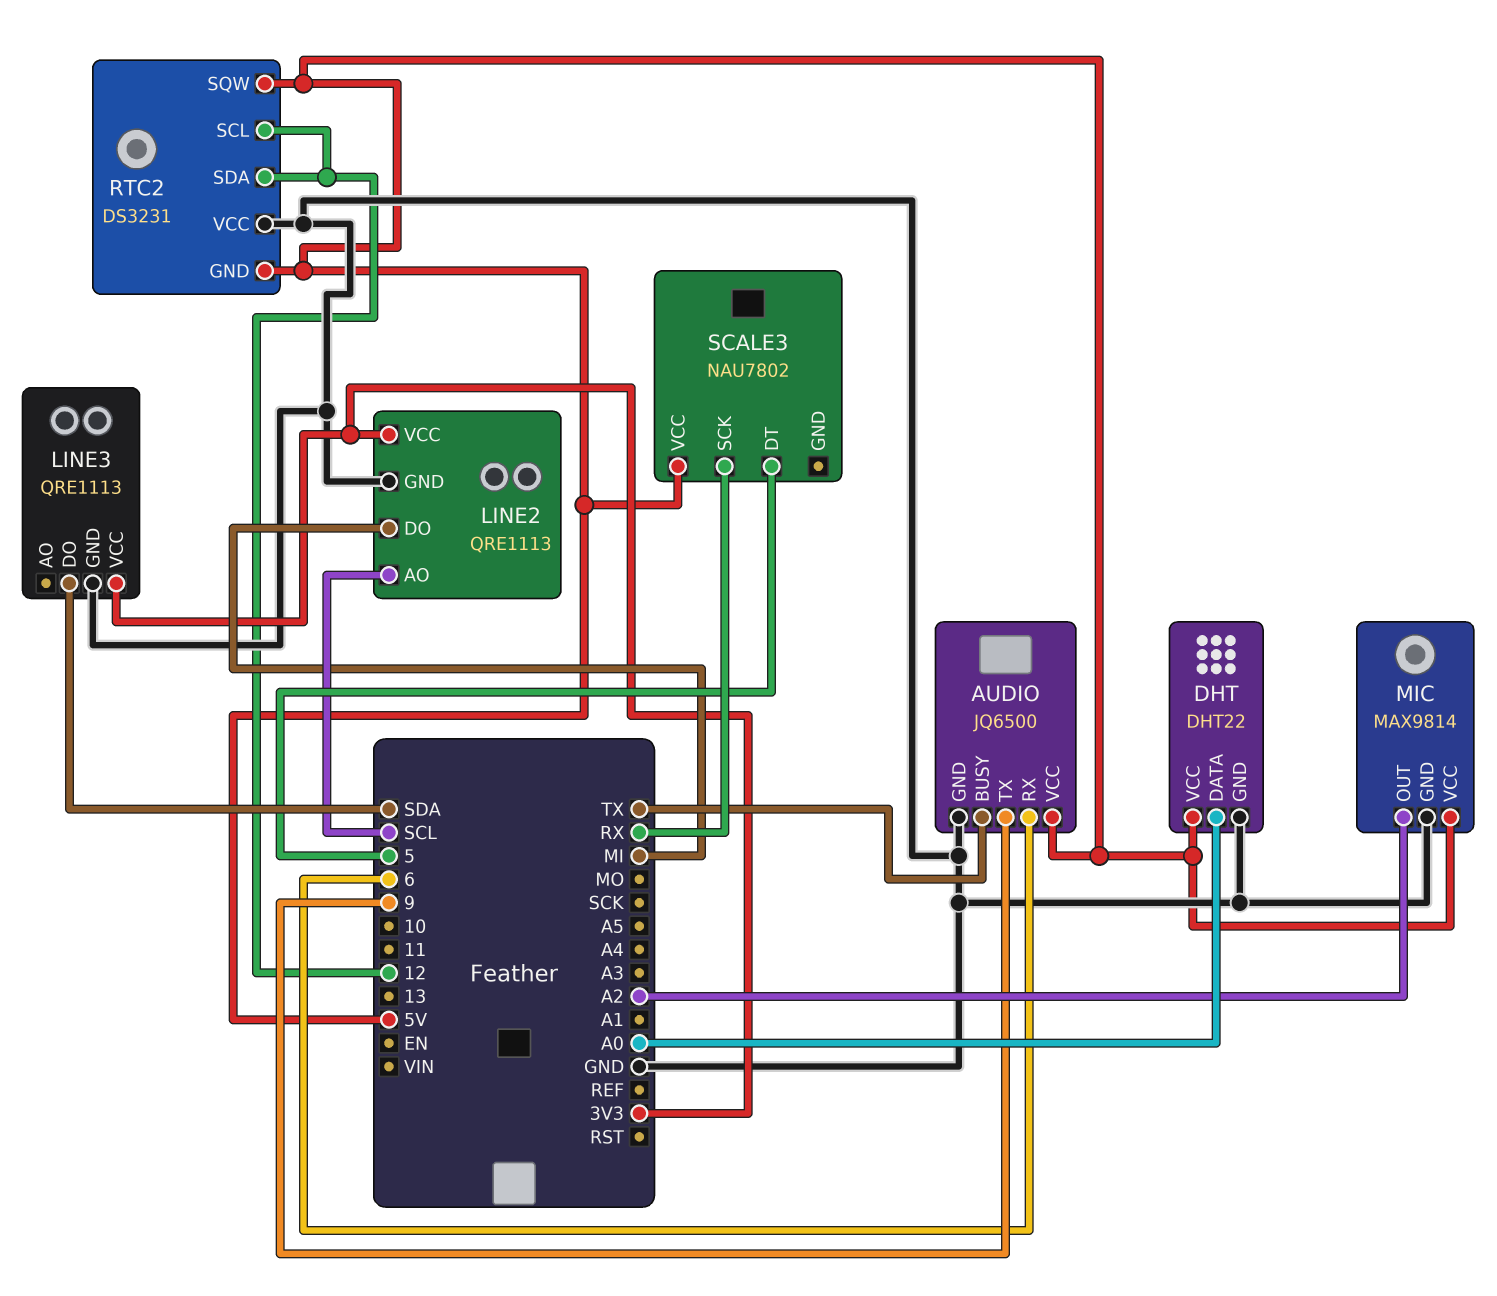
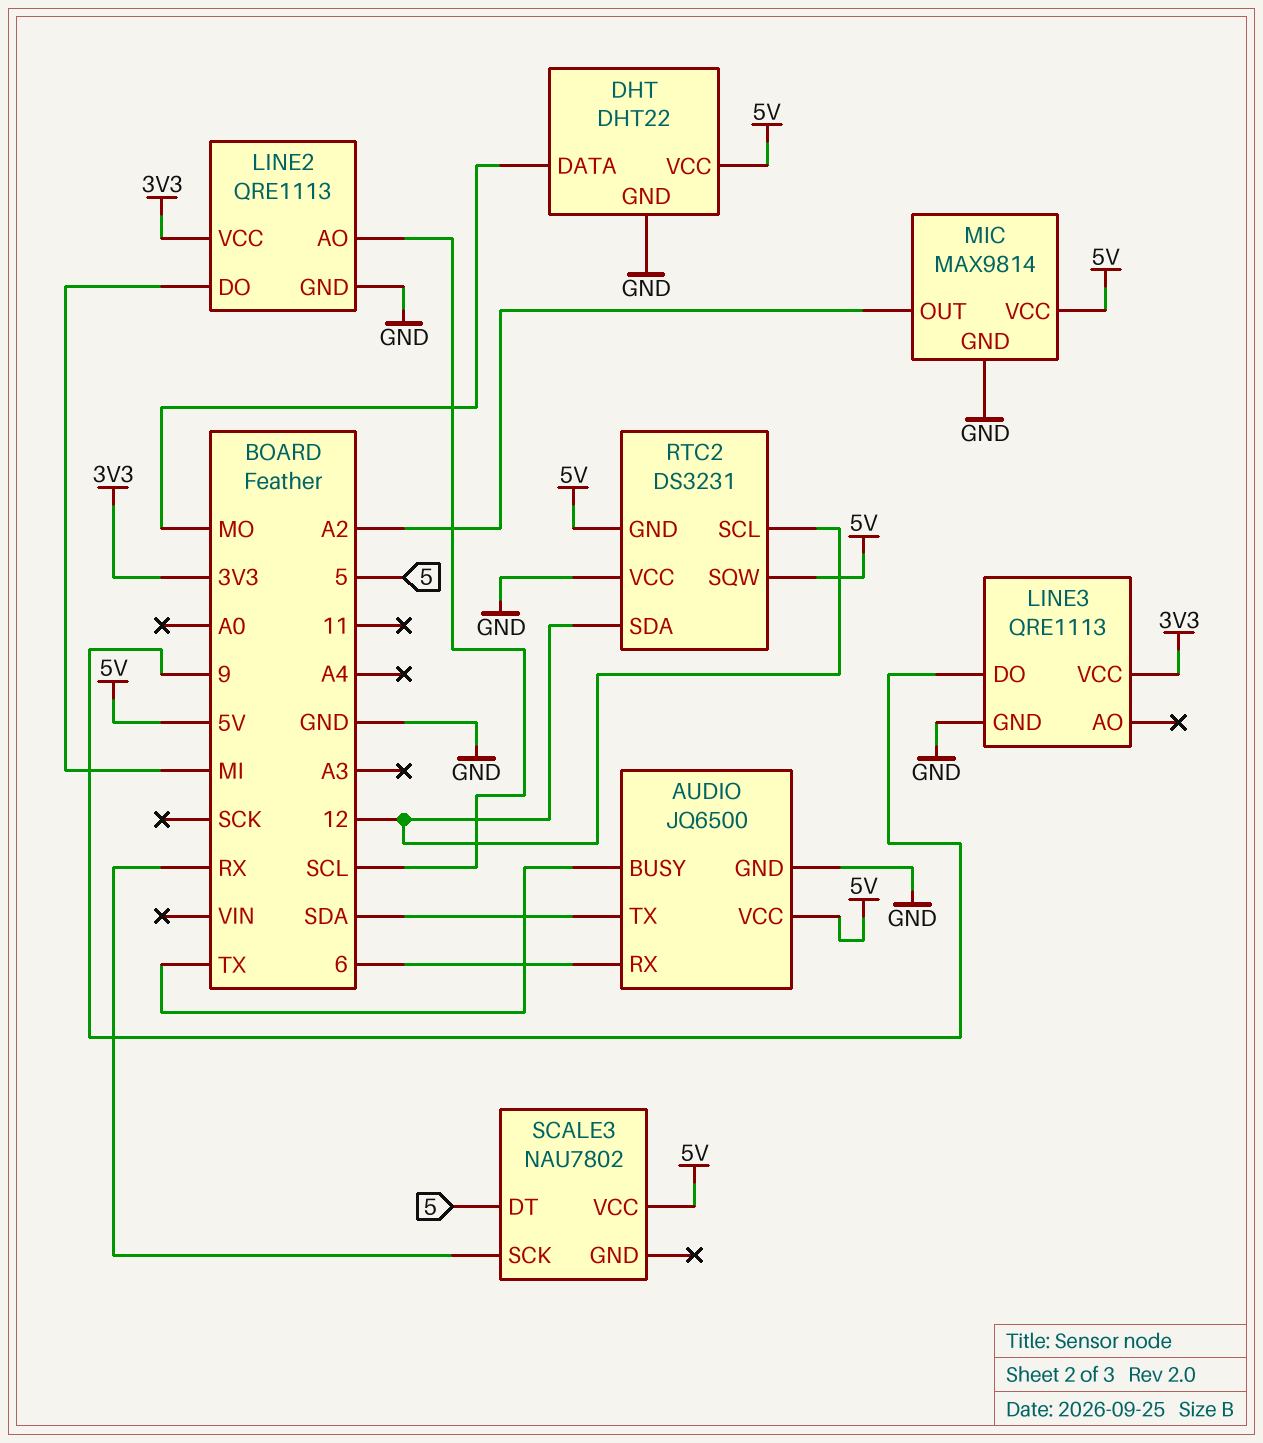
AUDIO pin TX: 9 -> SDA
DHT pin DATA: A0 -> MO
LINE3 pin DO: SDA -> 9

